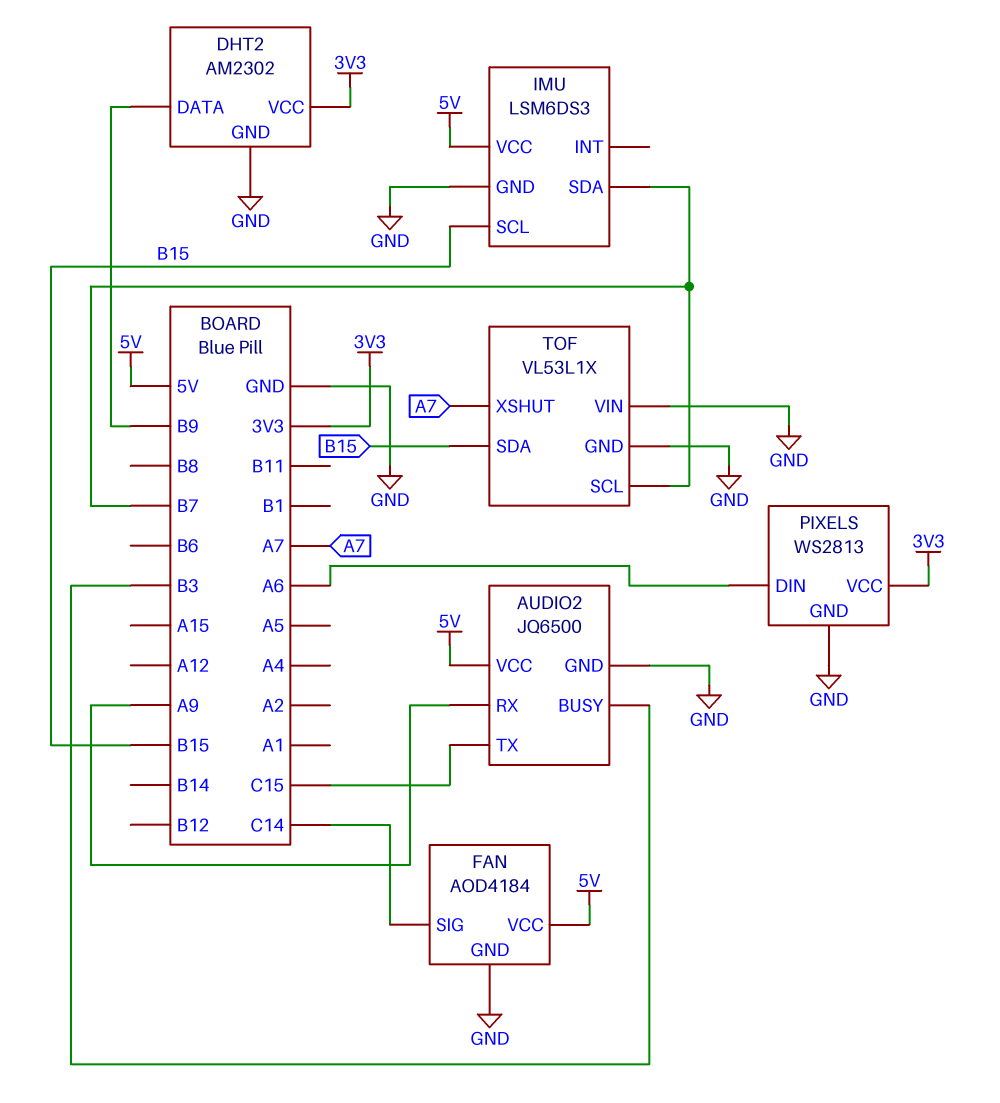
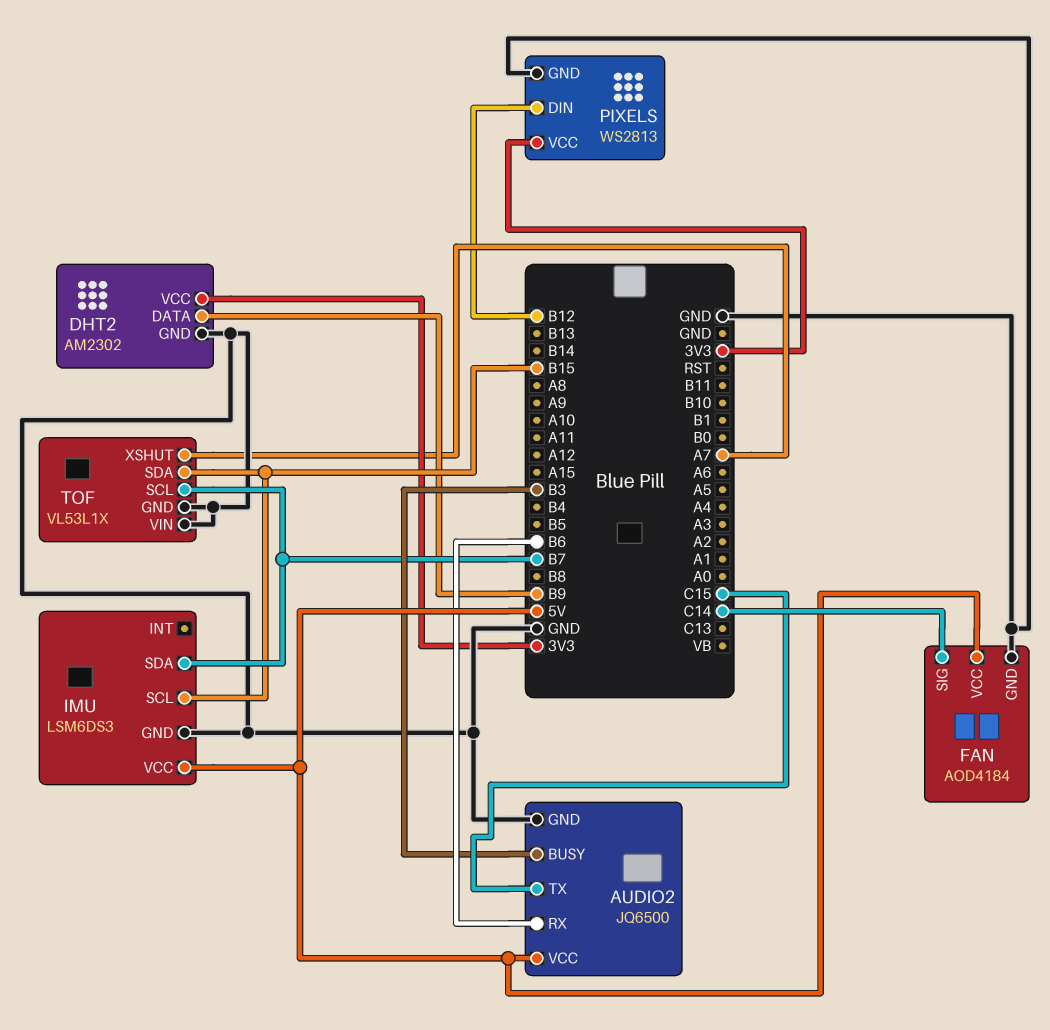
AUDIO2 pin RX: A9 -> B6
PIXELS pin DIN: A6 -> B12

